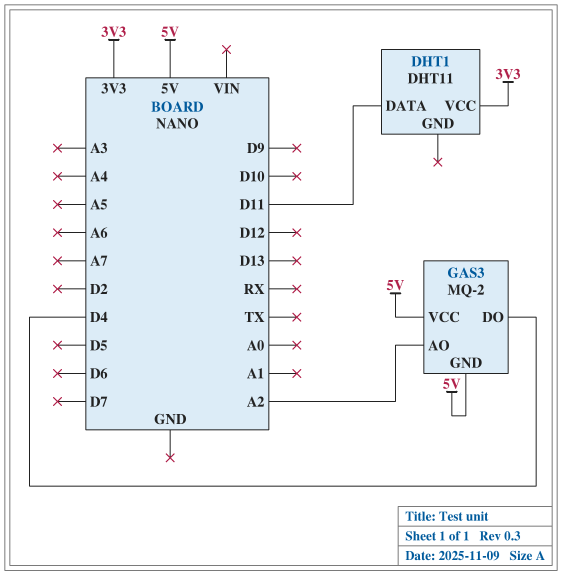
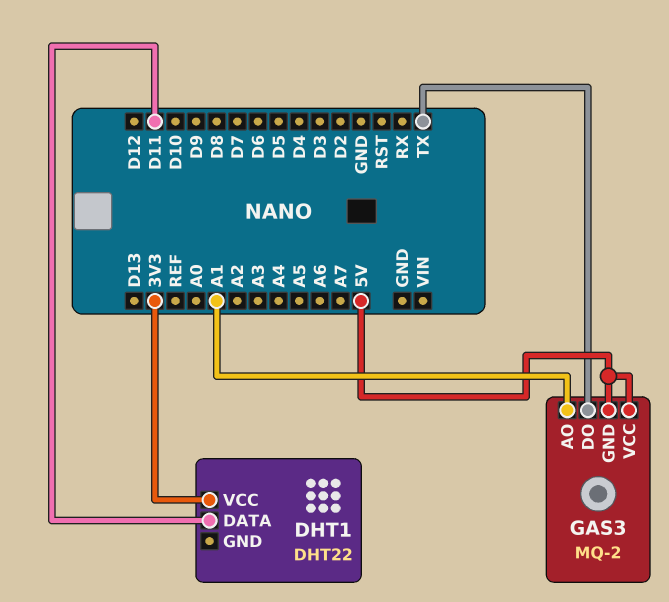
DHT1: DHT11 -> DHT22
GAS3 pin AO: A2 -> A1
GAS3 pin DO: D4 -> TX

